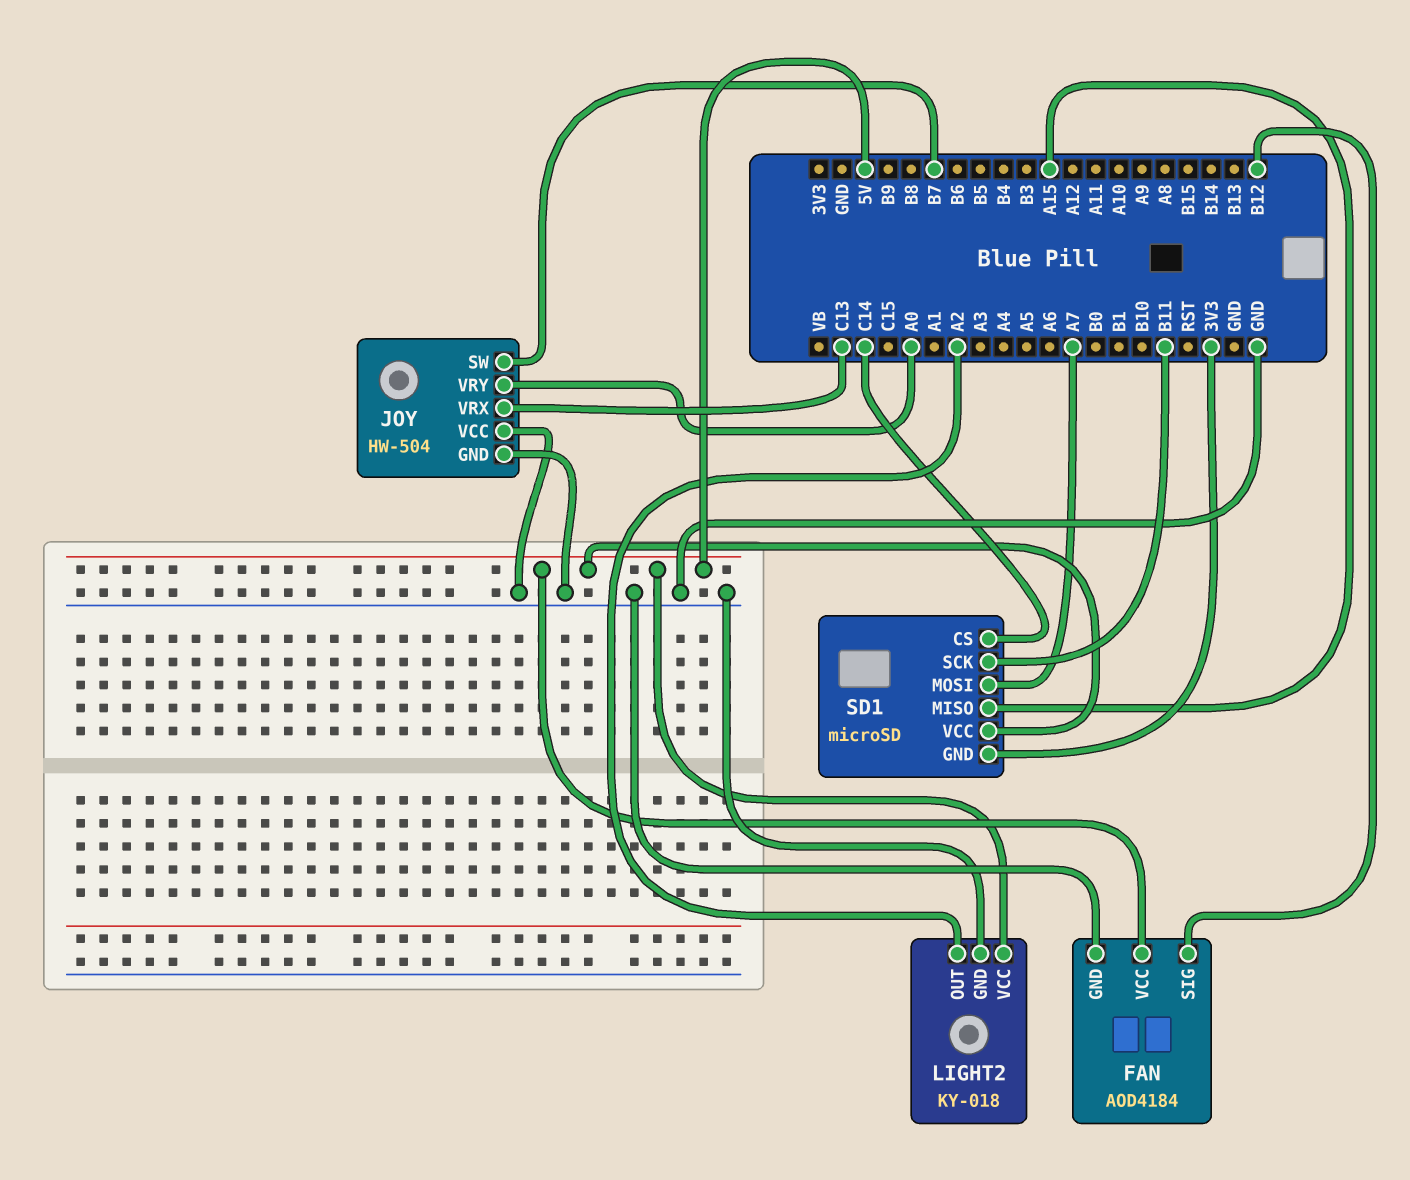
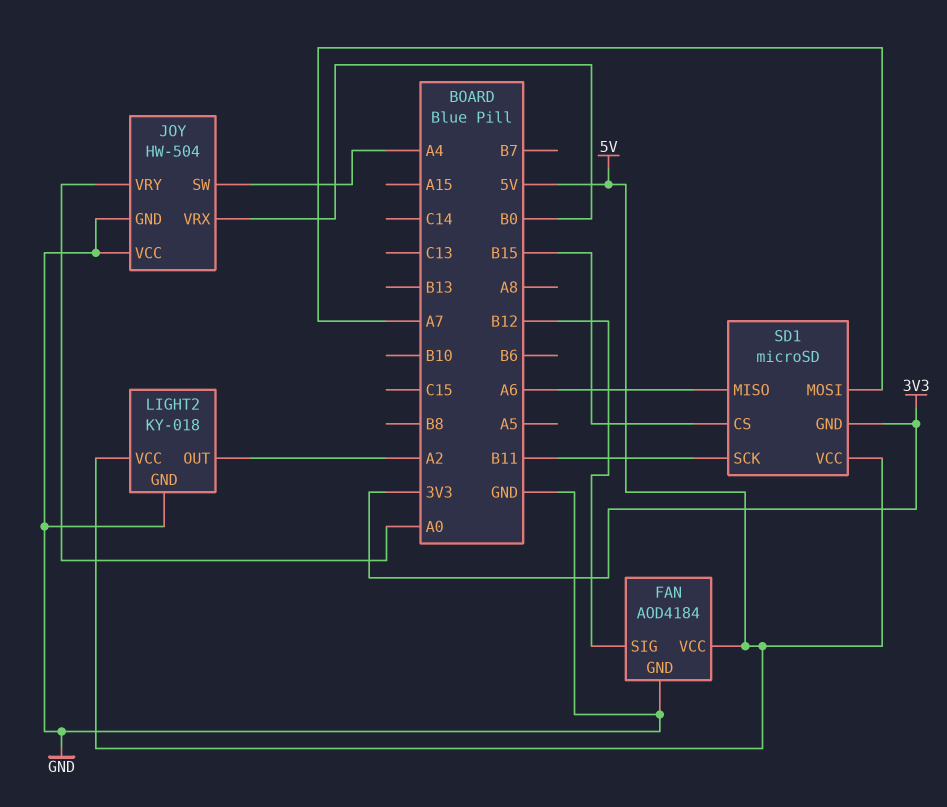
JOY pin SW: B7 -> A4
JOY pin VRX: C13 -> B0
SD1 pin CS: C14 -> B15
SD1 pin MISO: A15 -> A6

